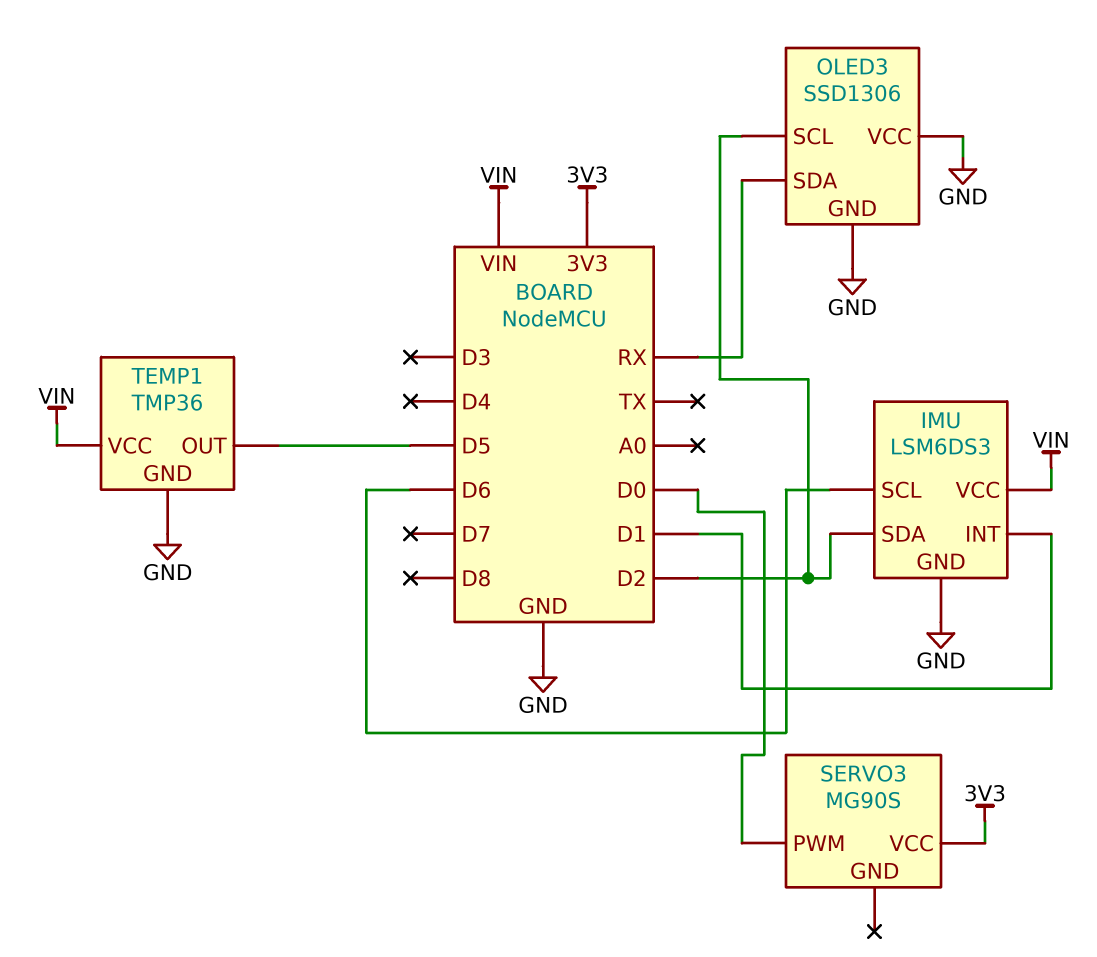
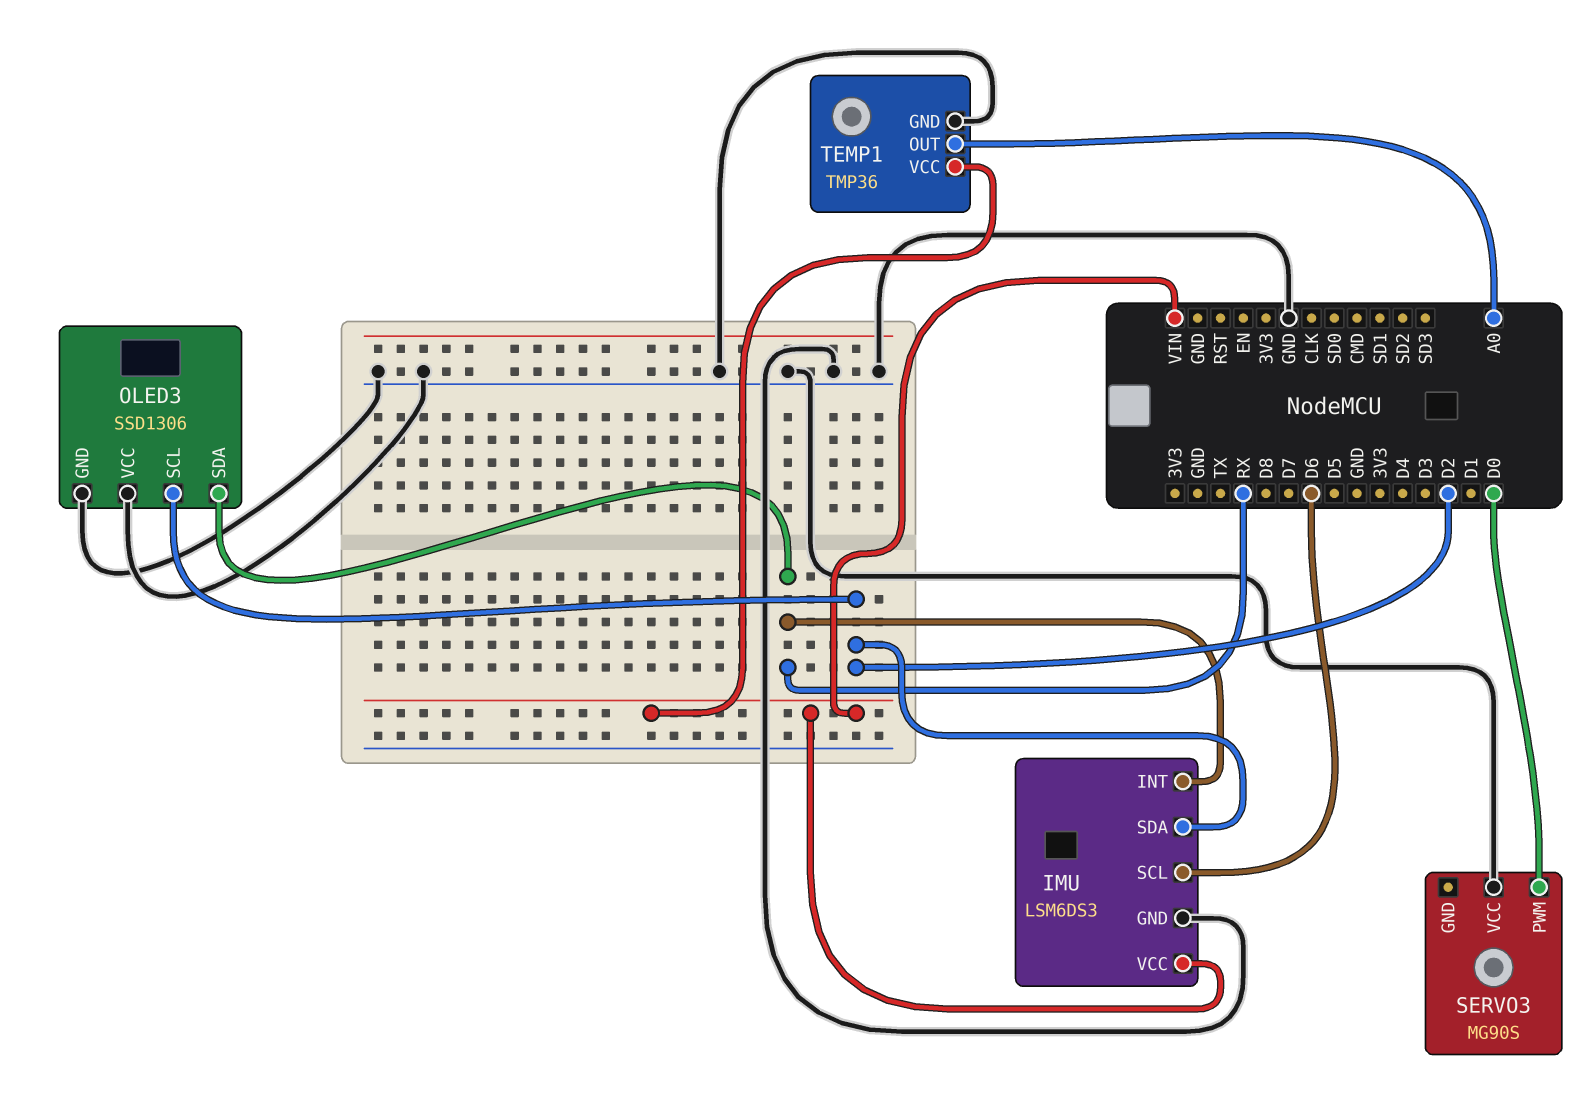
IMU pin INT: D1 -> RX
SERVO3 pin VCC: 3V3 -> GND
TEMP1 pin OUT: D5 -> A0

